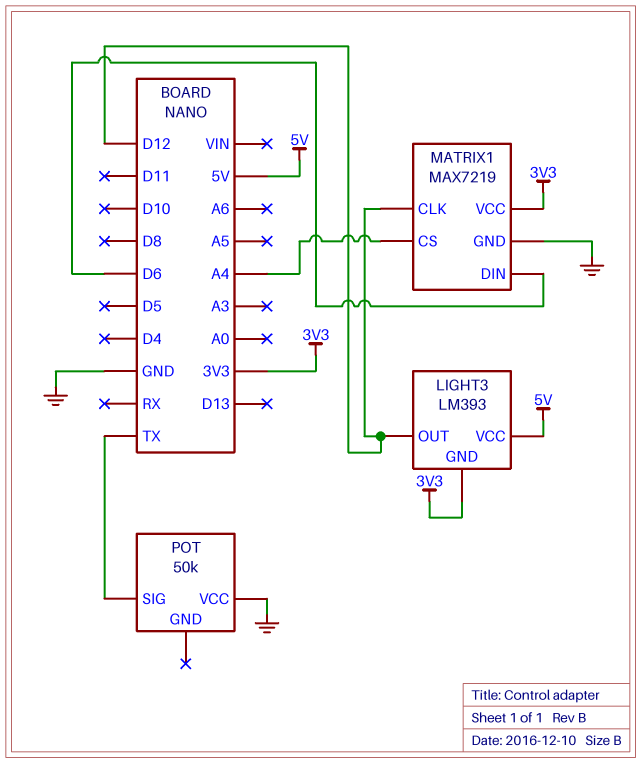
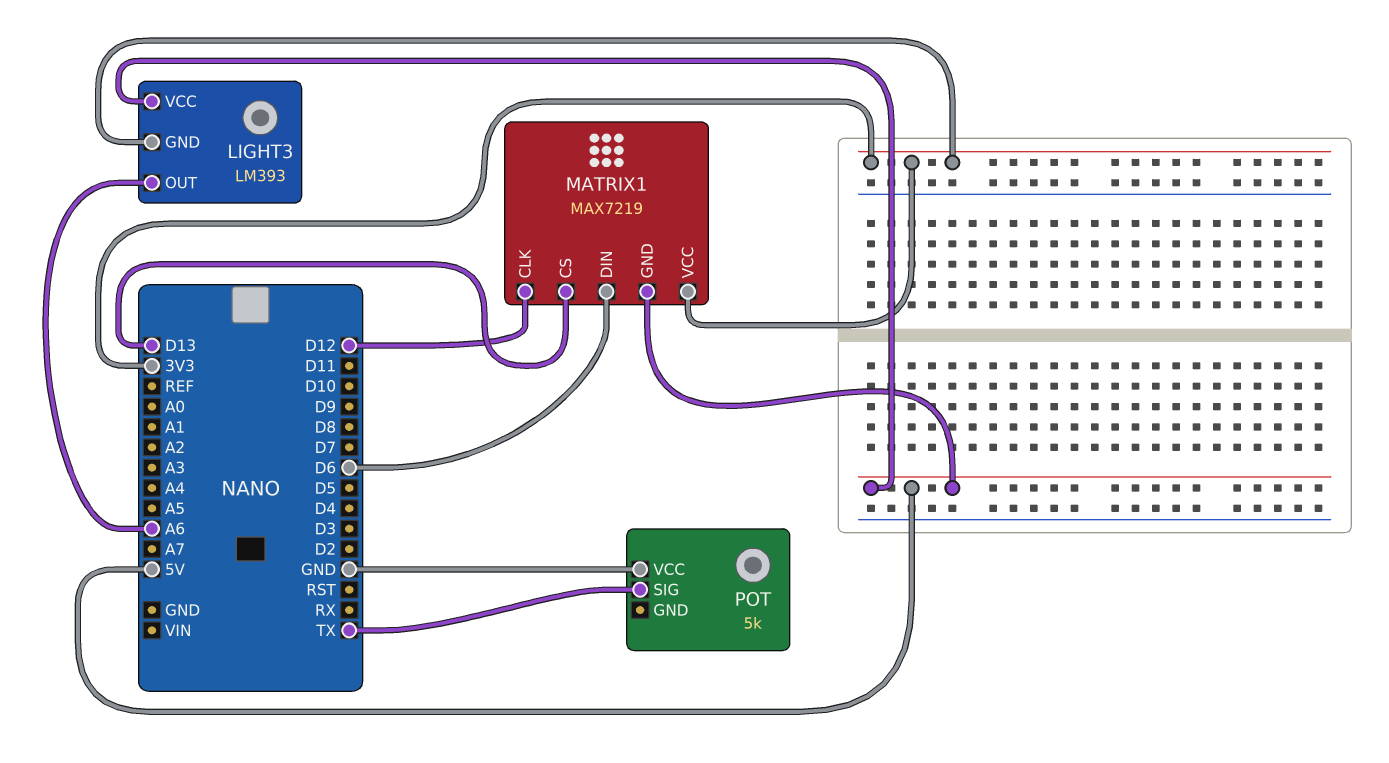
LIGHT3 pin OUT: D12 -> A6
MATRIX1 pin CS: A4 -> D13
MATRIX1 pin GND: GND -> 5V
POT: 50k -> 5k

